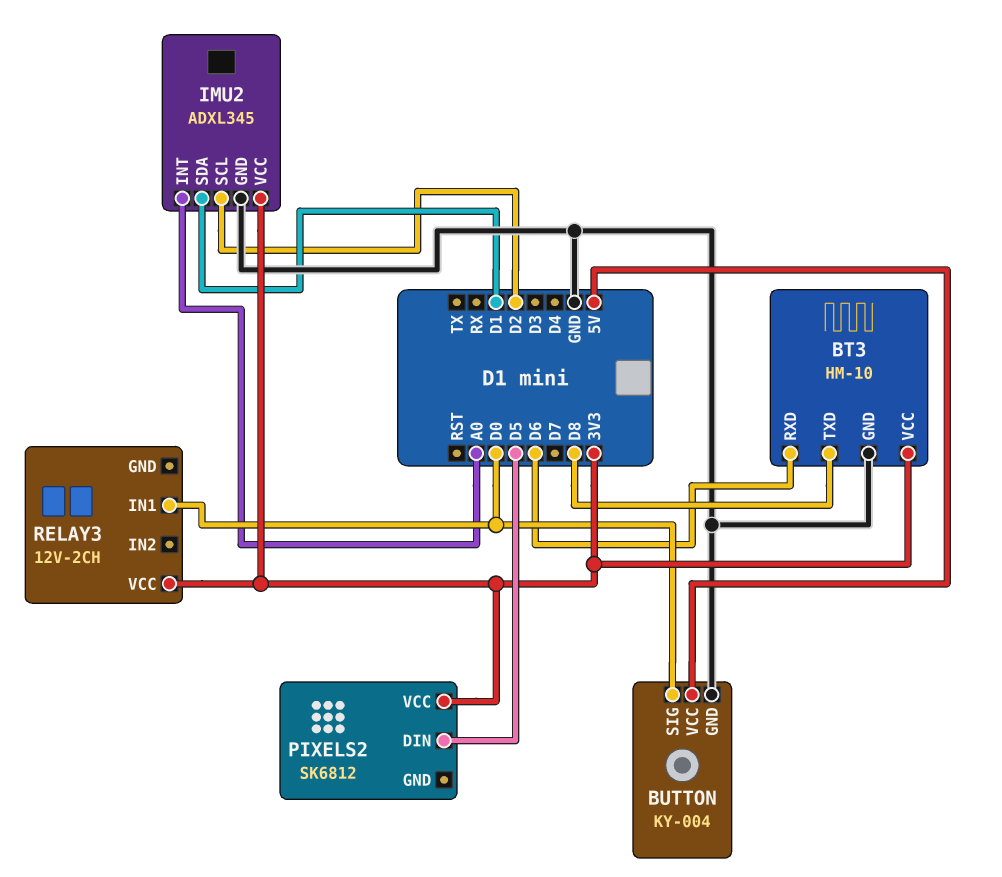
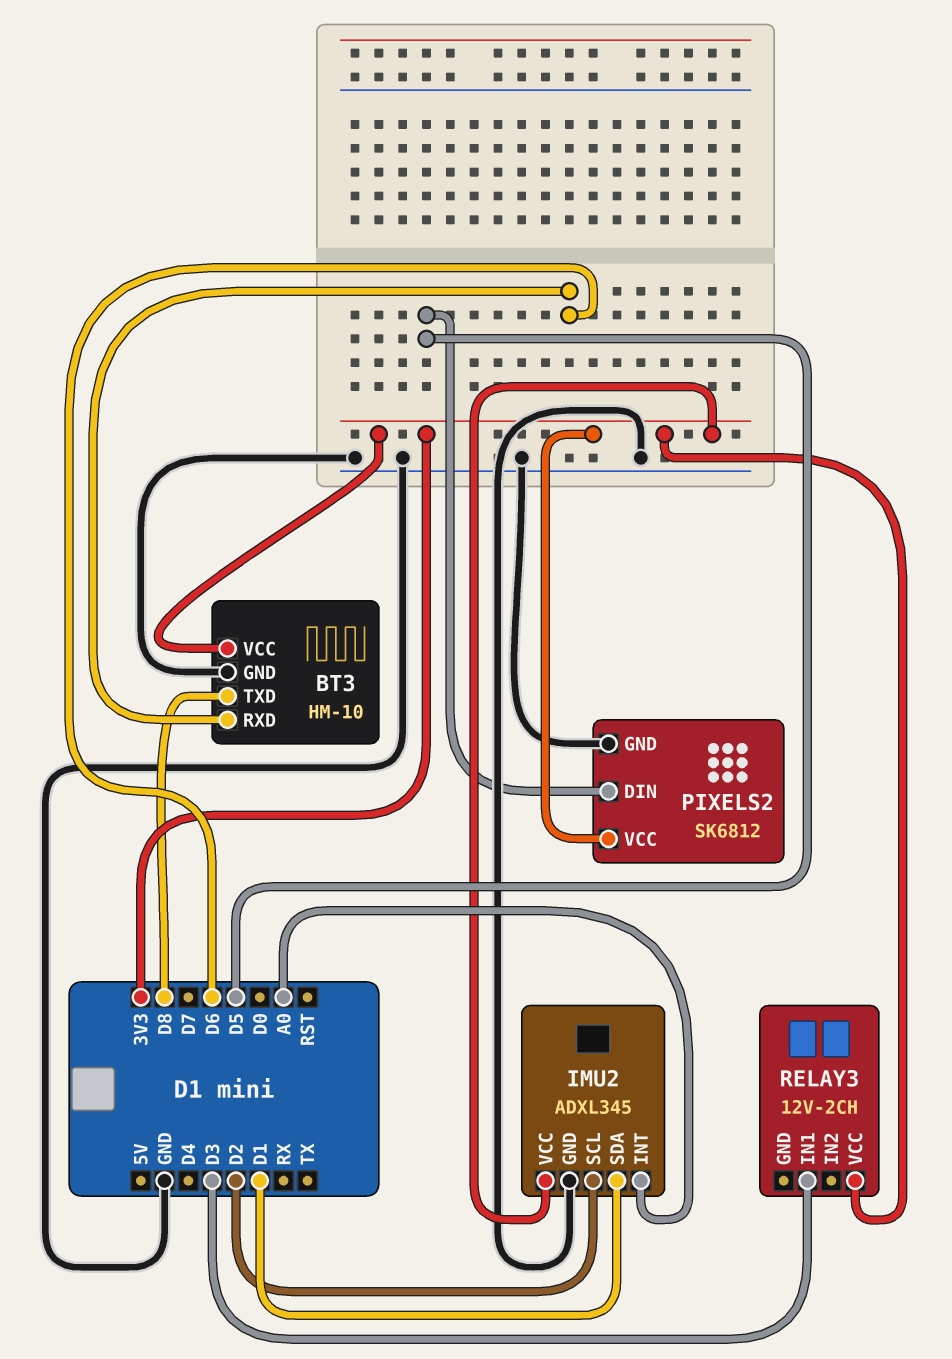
BUTTON: KY-004 -> none
BUTTON pin GND: GND -> none
BUTTON pin SIG: D0 -> none
BUTTON pin VCC: 5V -> none
PIXELS2 pin GND: none -> GND
RELAY3 pin IN1: D0 -> D3

